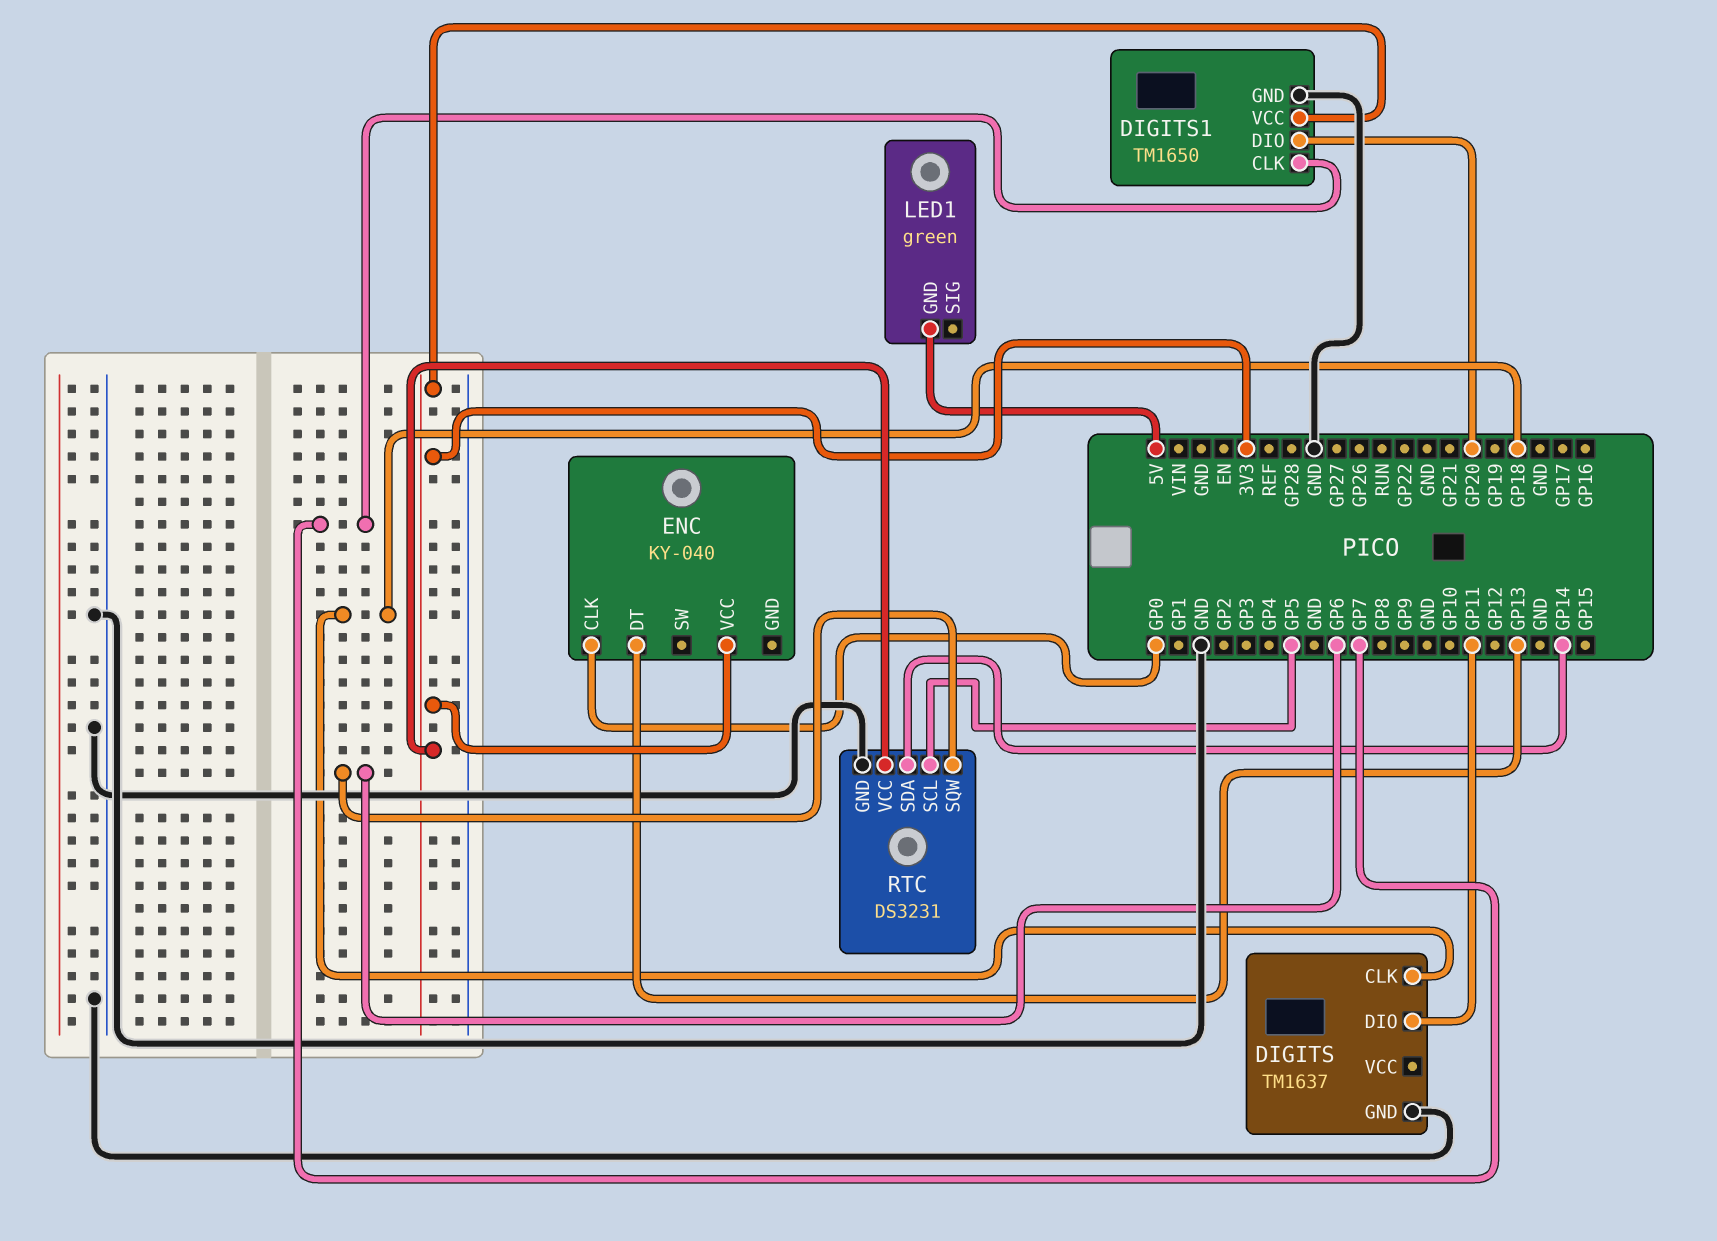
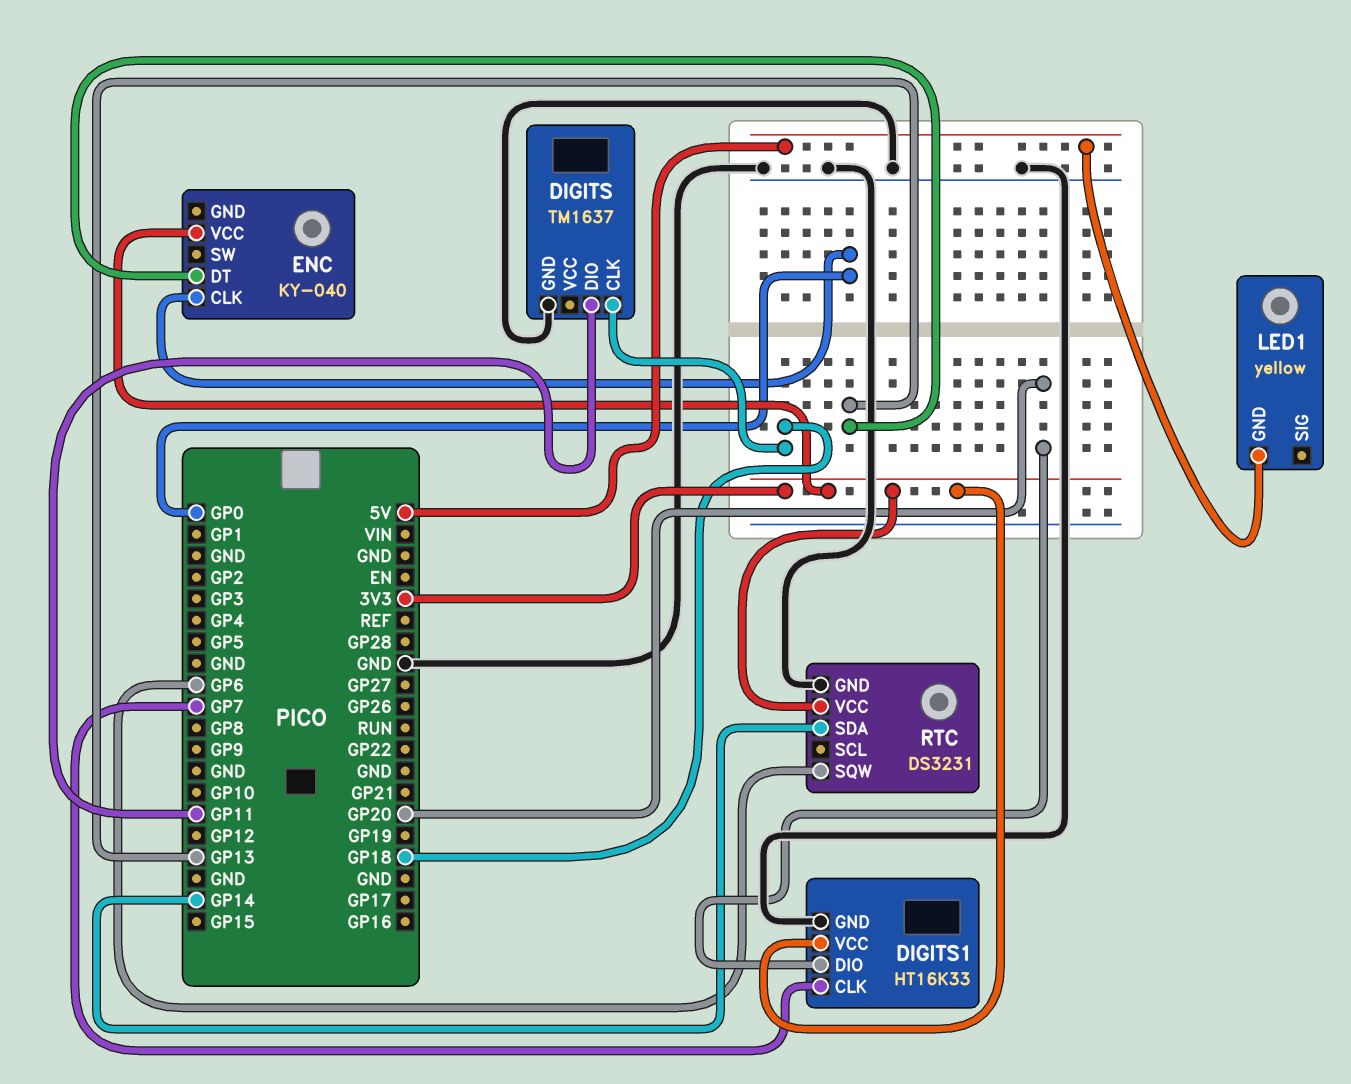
DIGITS1: TM1650 -> HT16K33
LED1: green -> yellow
RTC pin SCL: GP5 -> none

